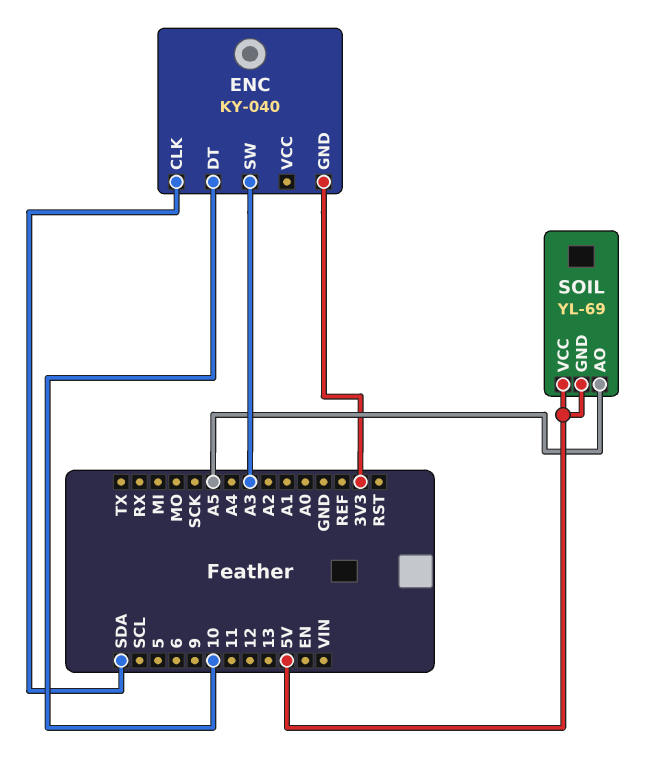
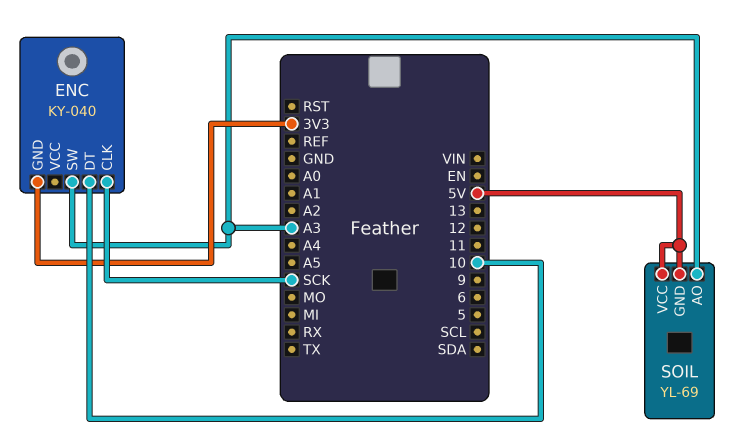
ENC pin CLK: SDA -> SCK
SOIL pin AO: A5 -> A3

